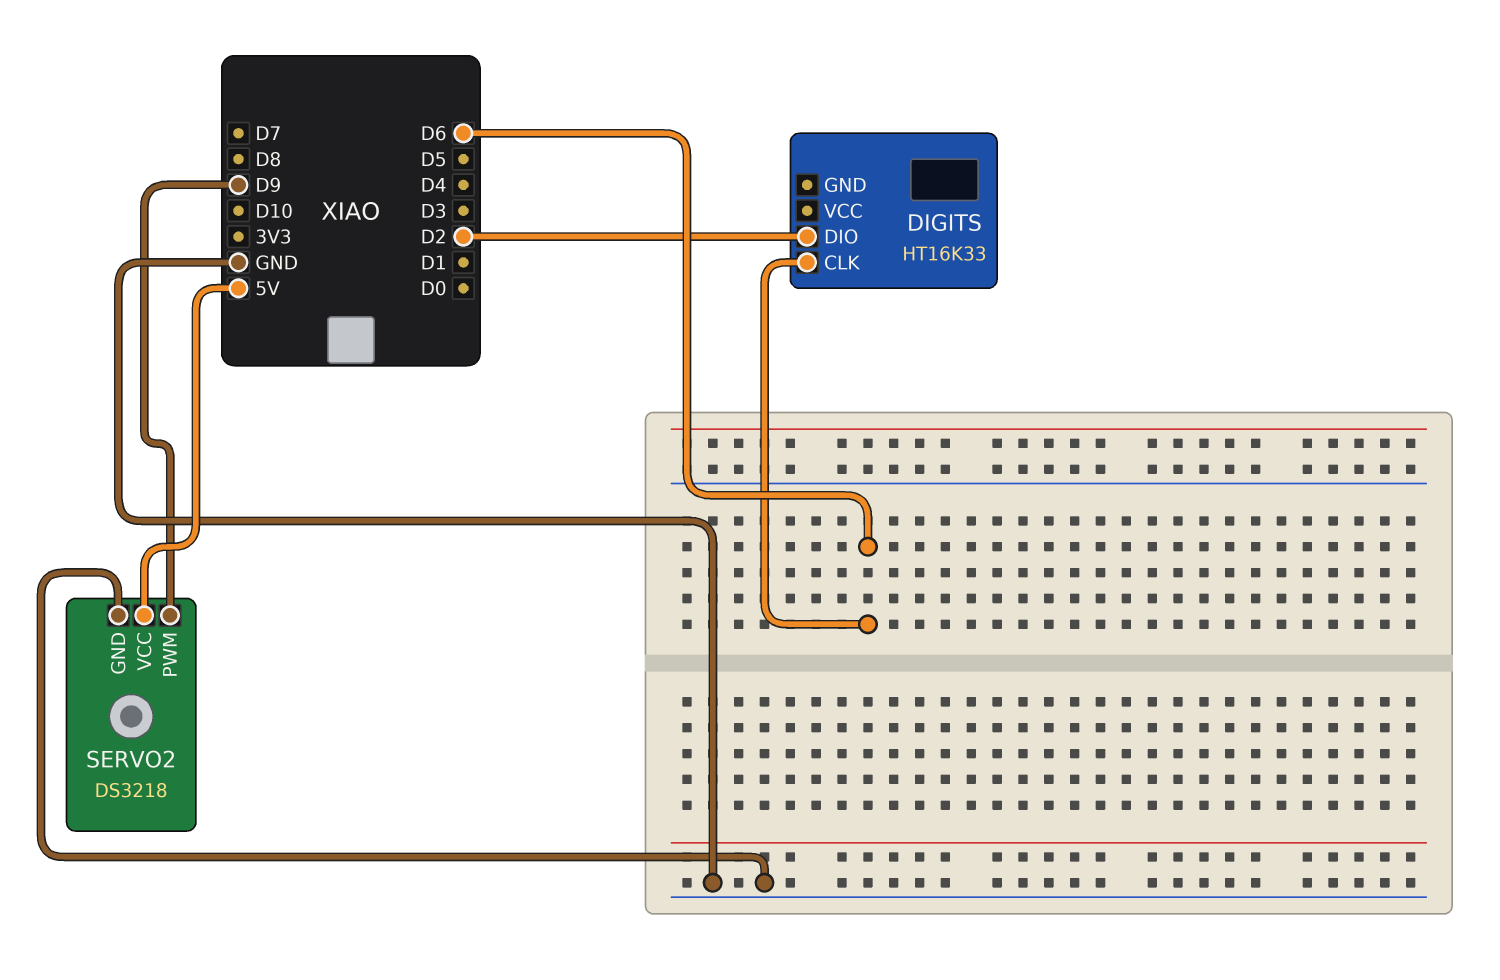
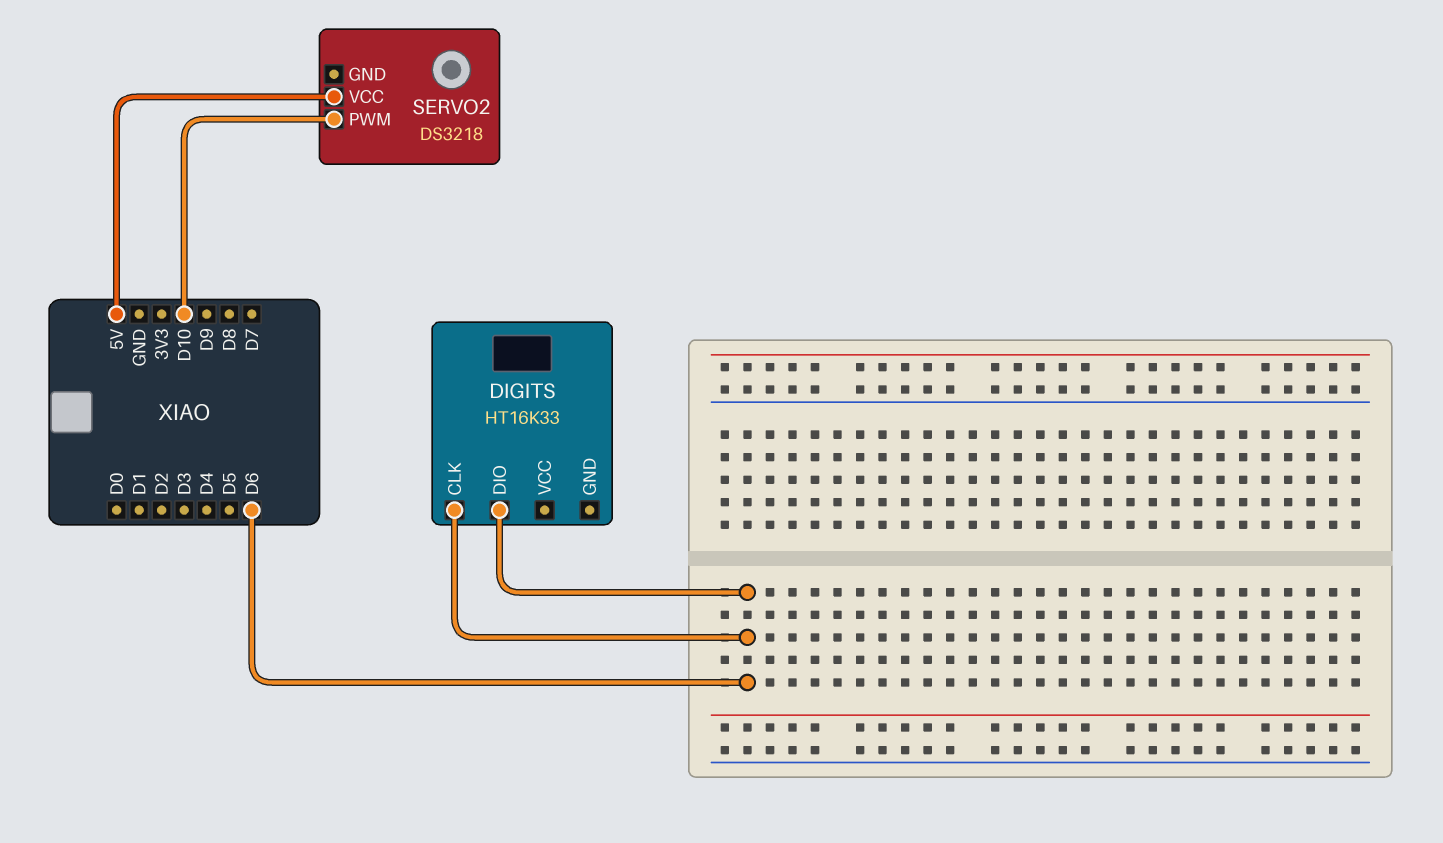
DIGITS pin DIO: D2 -> D6
SERVO2 pin GND: GND -> none
SERVO2 pin PWM: D9 -> D10

